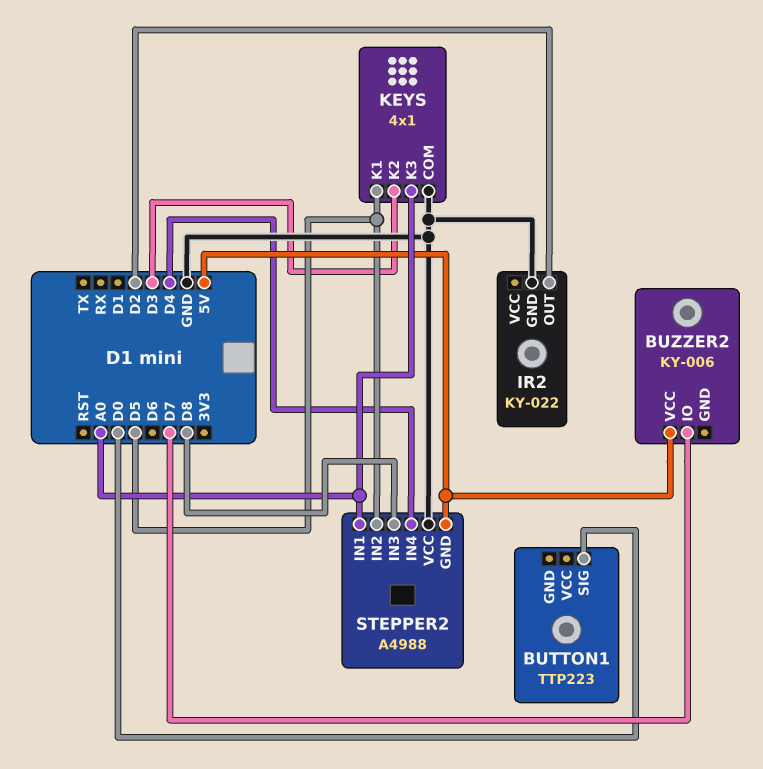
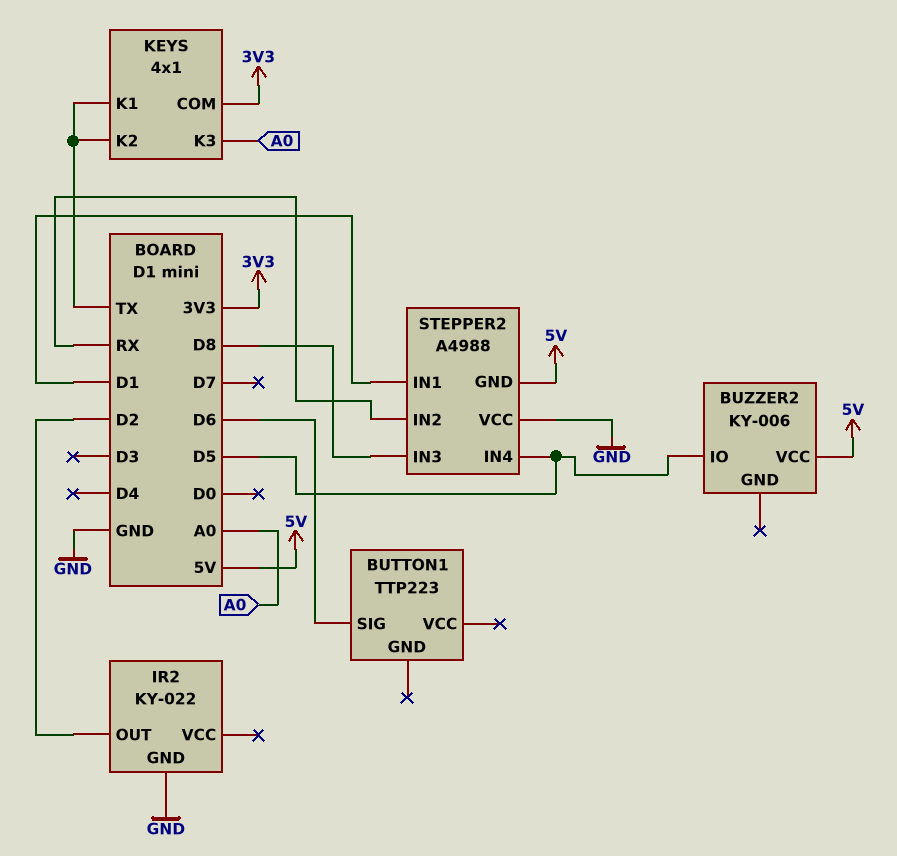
BUTTON1 pin SIG: D0 -> D6
BUZZER2 pin IO: D7 -> D5
KEYS pin COM: GND -> 3V3
KEYS pin K1: D5 -> TX
KEYS pin K2: D3 -> TX
STEPPER2 pin IN1: A0 -> D1
STEPPER2 pin IN2: D5 -> RX
STEPPER2 pin IN4: D4 -> D5

